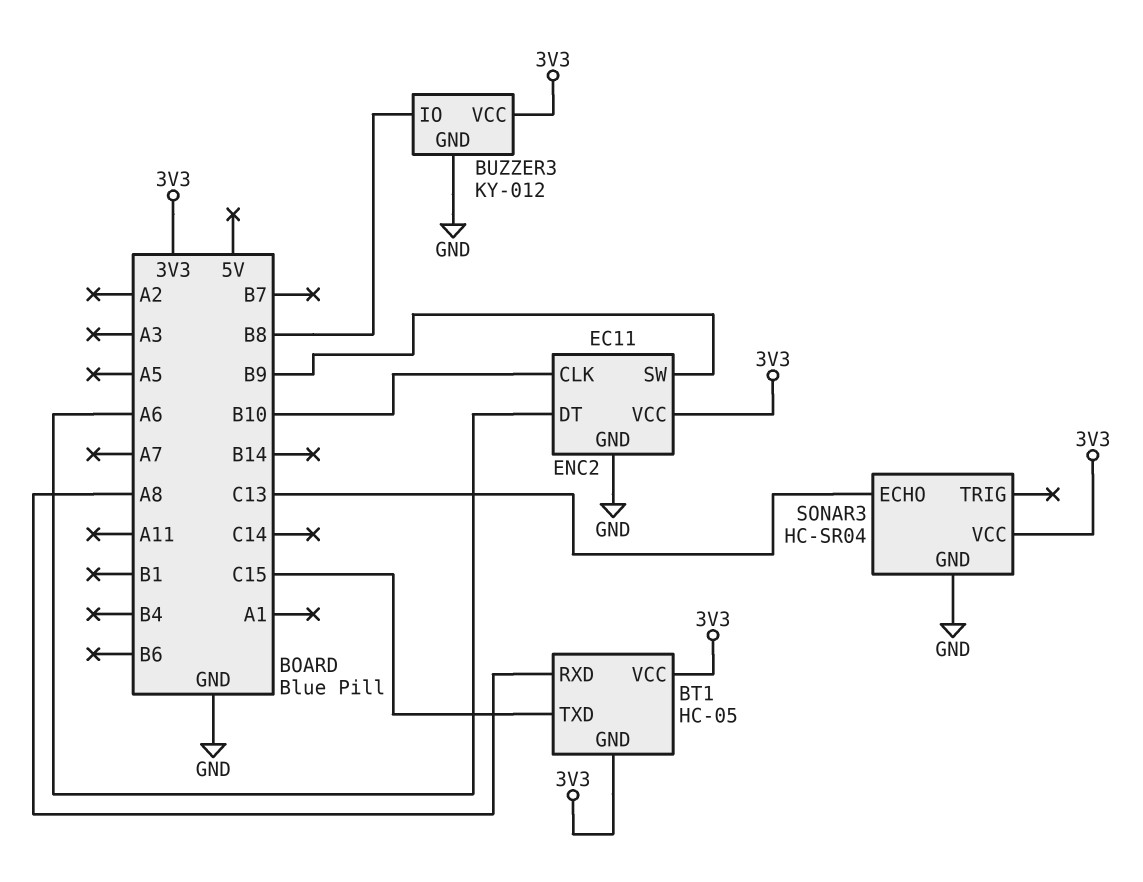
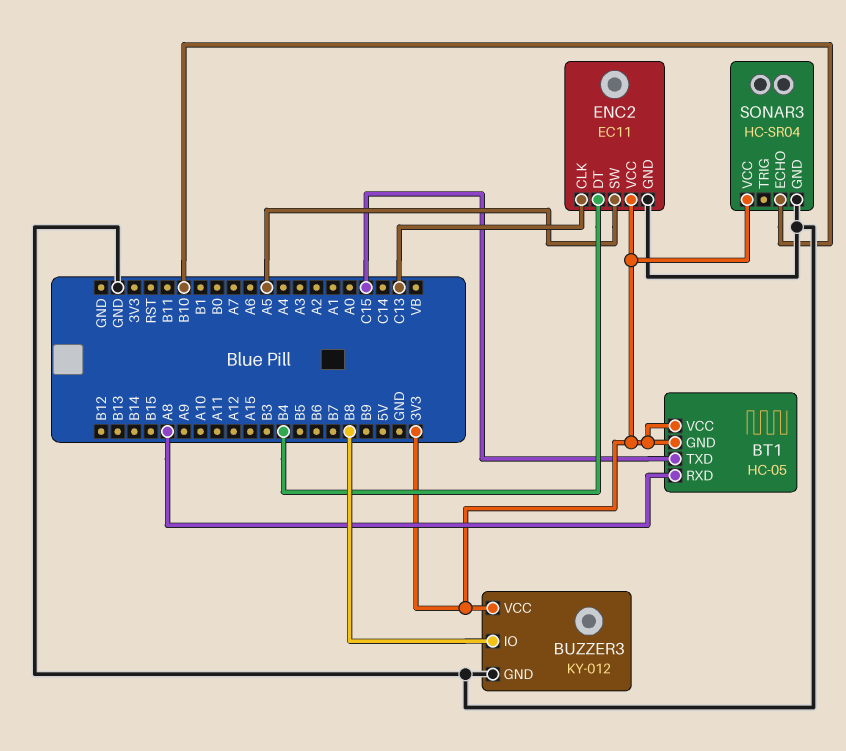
ENC2 pin CLK: B10 -> C13
ENC2 pin DT: A6 -> B4
ENC2 pin SW: B9 -> A5
SONAR3 pin ECHO: C13 -> B10

